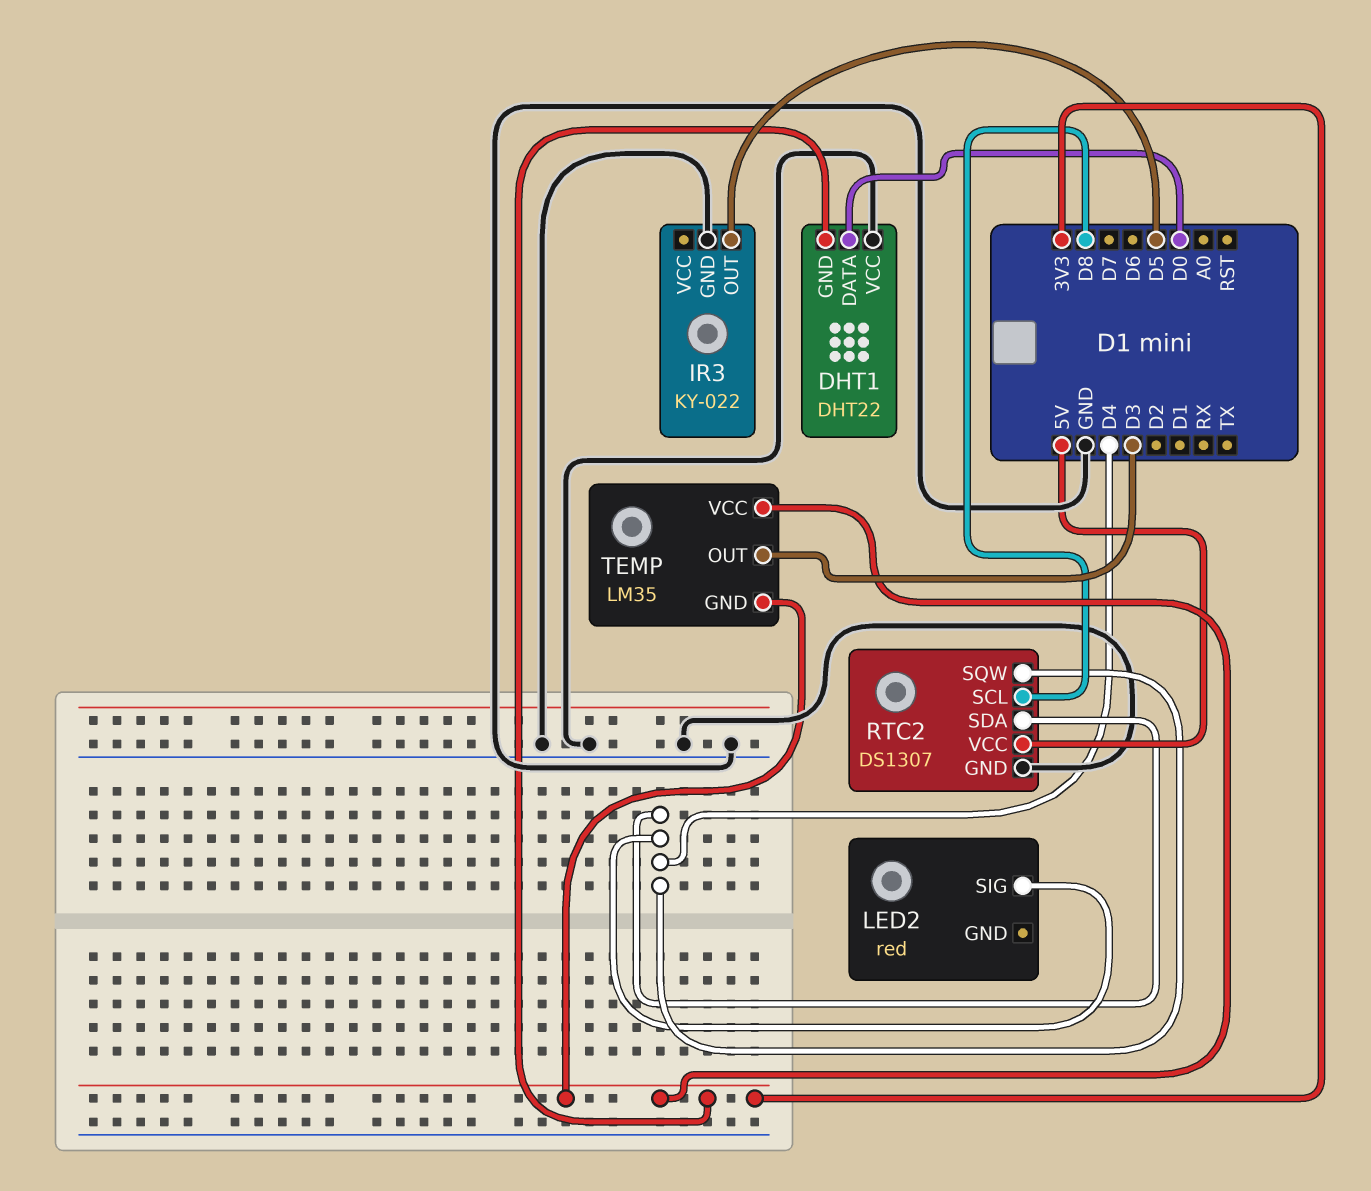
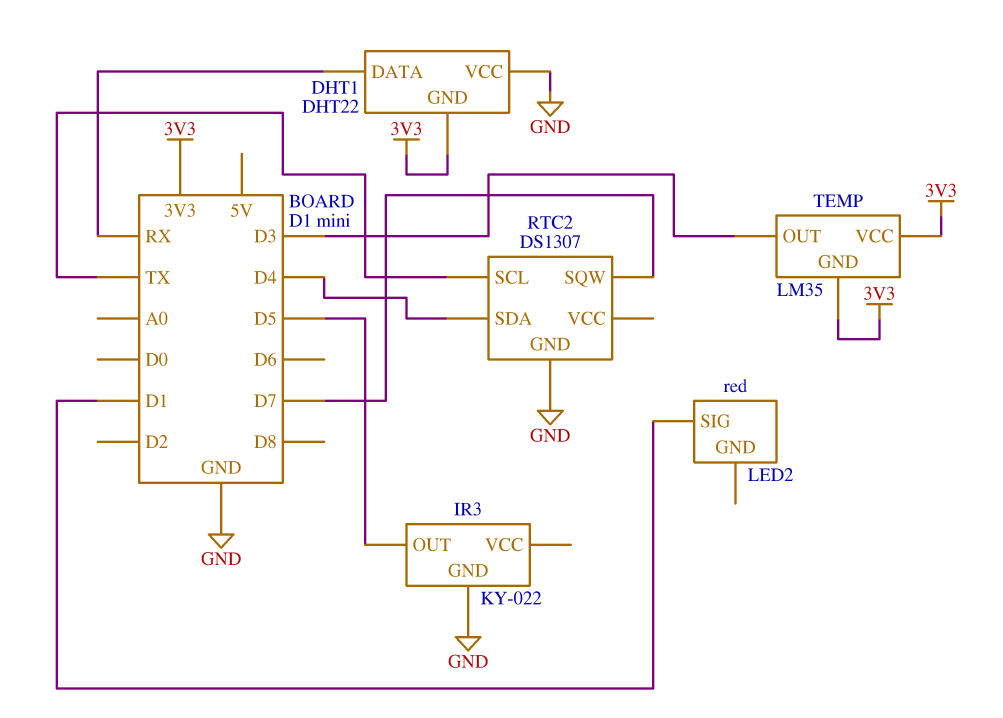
DHT1 pin DATA: D0 -> RX
LED2 pin SIG: D4 -> D1
RTC2 pin SCL: D8 -> TX
RTC2 pin SQW: D4 -> D7
RTC2 pin VCC: 5V -> none

